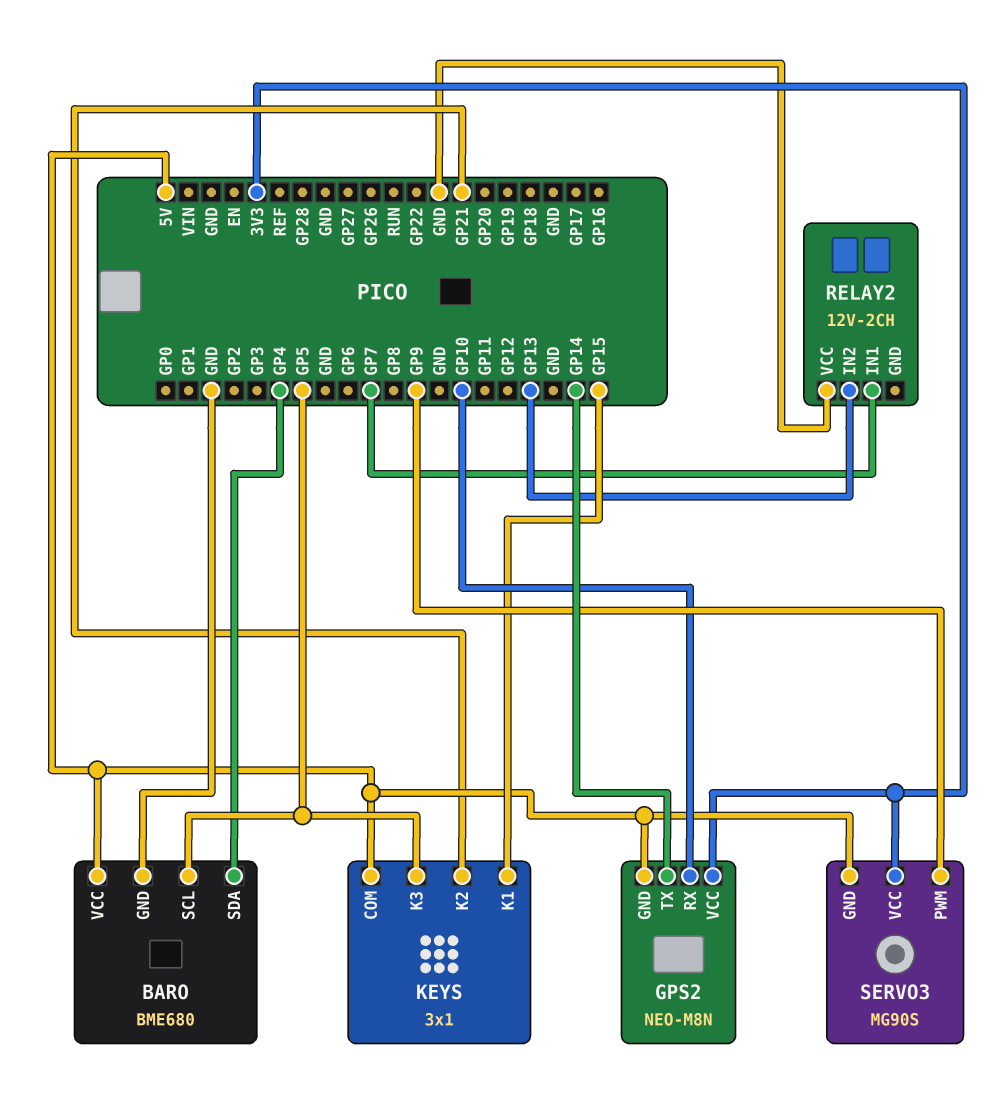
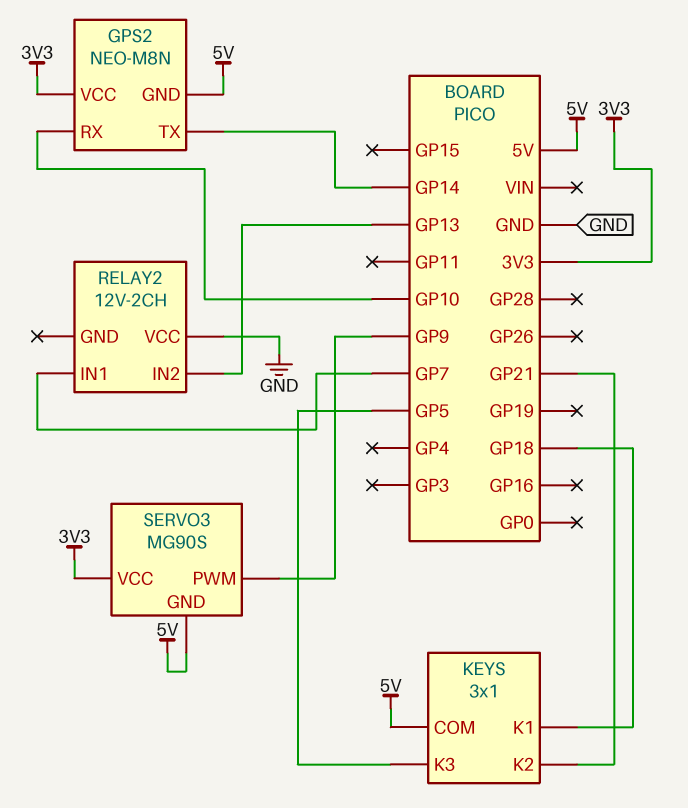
BARO: BME680 -> none
BARO pin GND: GND -> none
BARO pin SCL: GP5 -> none
BARO pin SDA: GP4 -> none
BARO pin VCC: 5V -> none
KEYS pin K1: GP15 -> GP18

